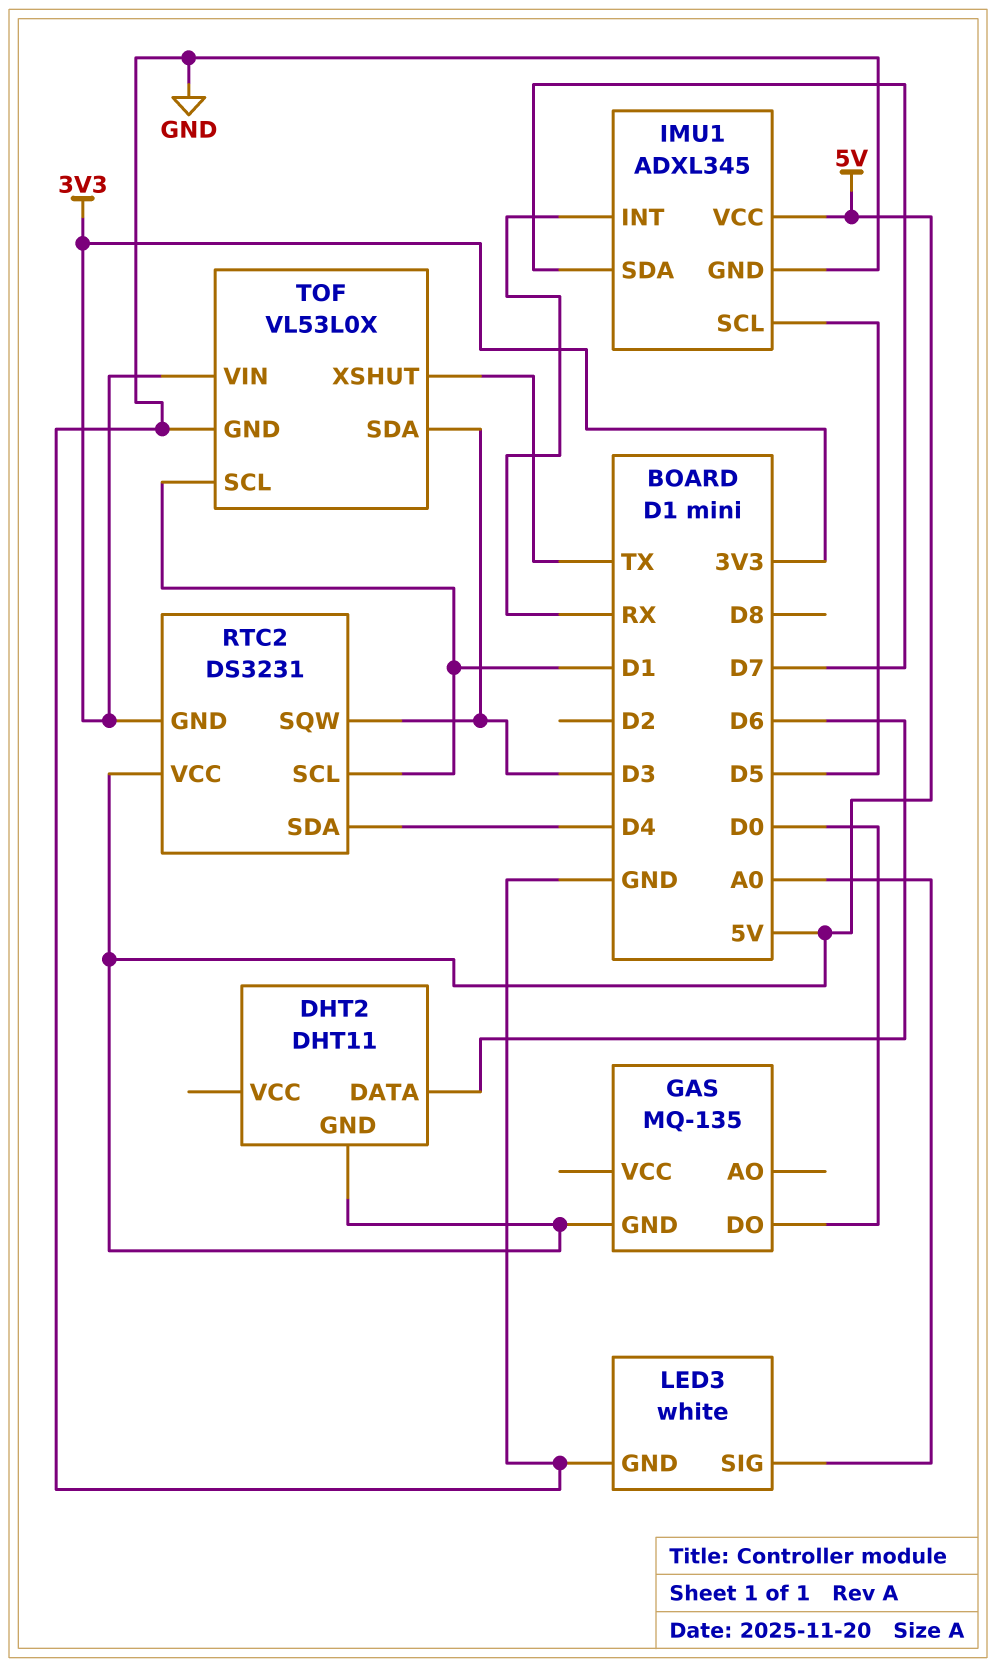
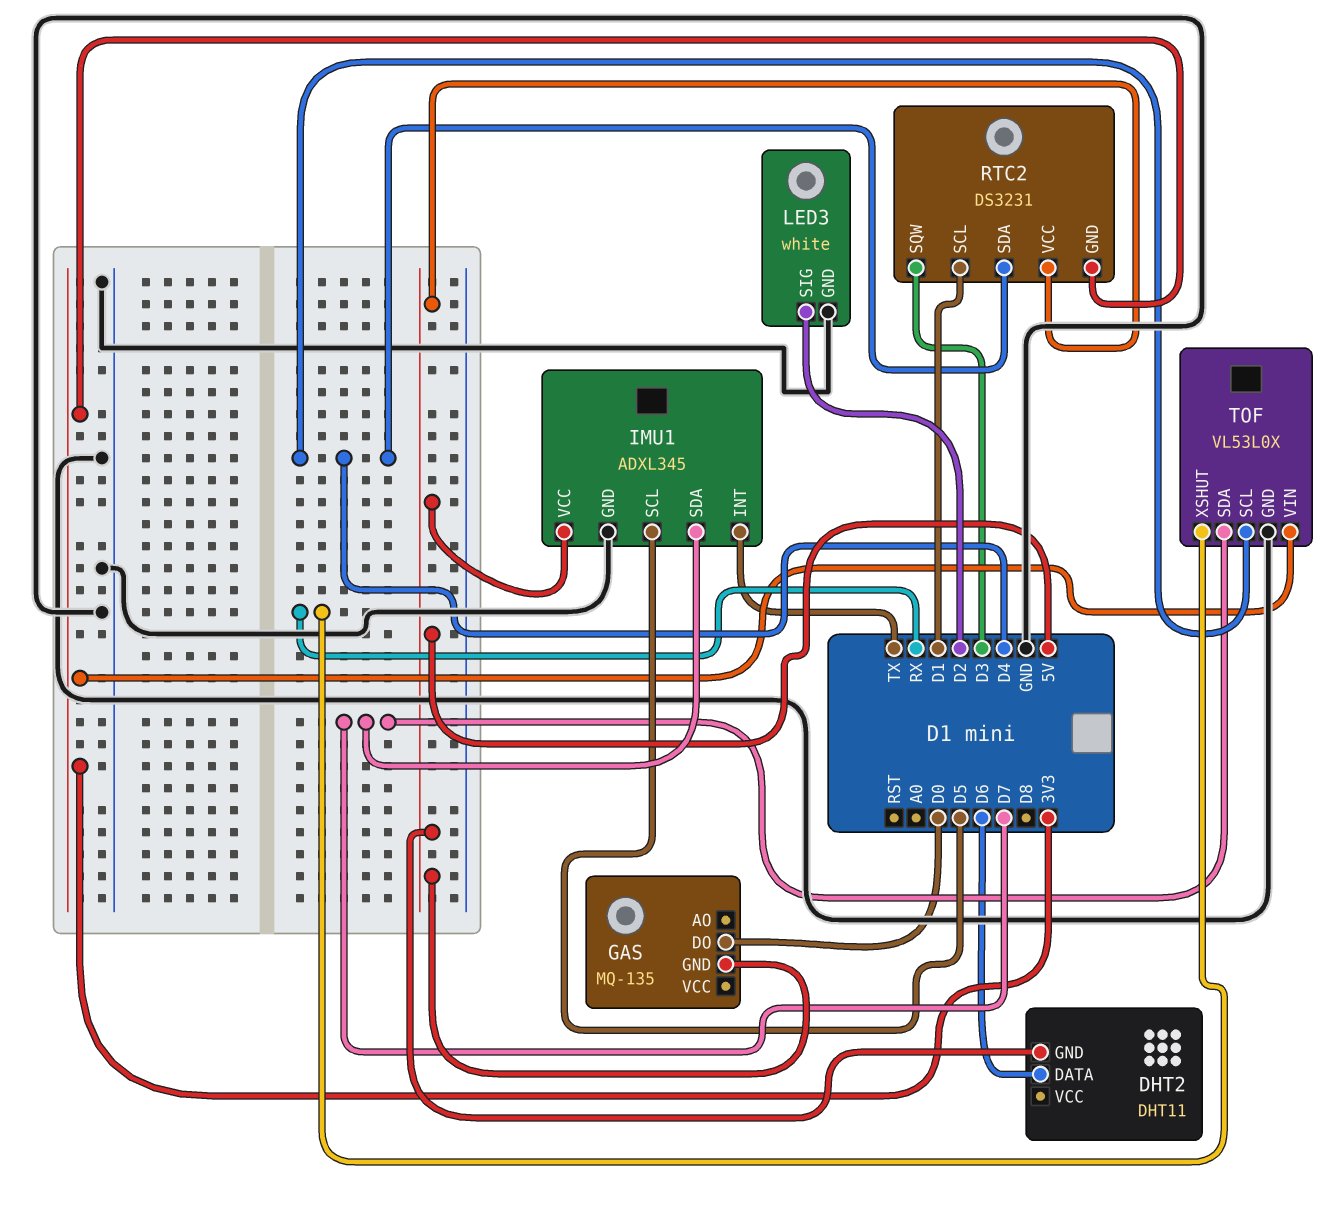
IMU1 pin INT: RX -> TX
LED3 pin SIG: A0 -> D2
TOF pin SCL: D1 -> D4
TOF pin SDA: D3 -> D7
TOF pin XSHUT: TX -> RX

